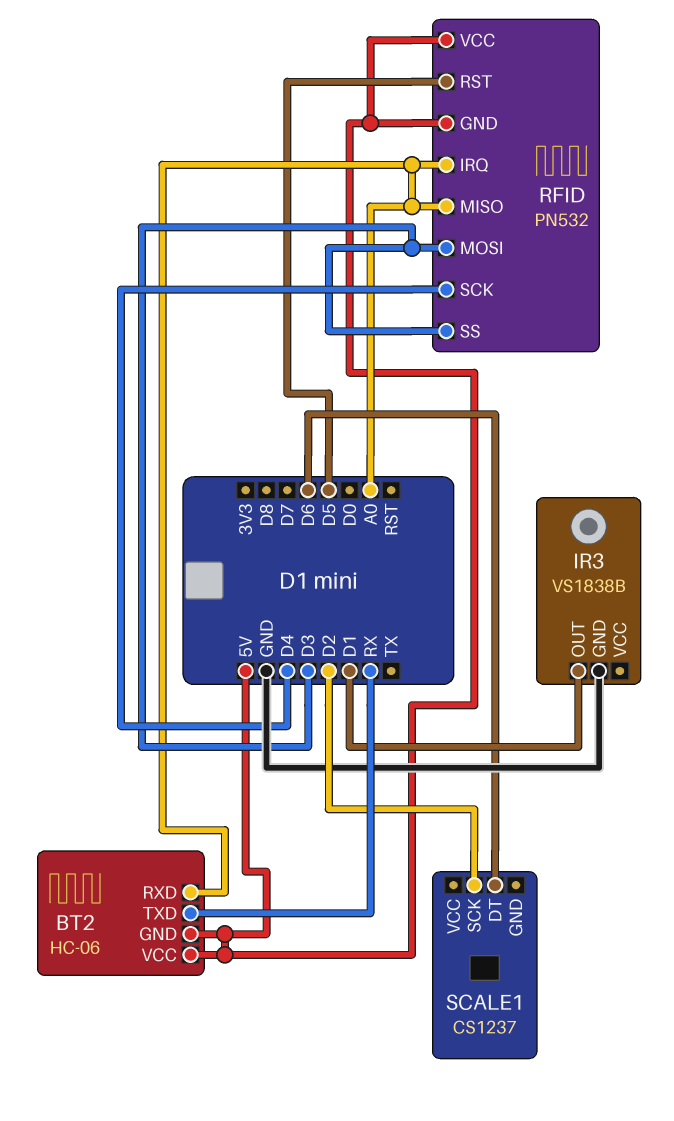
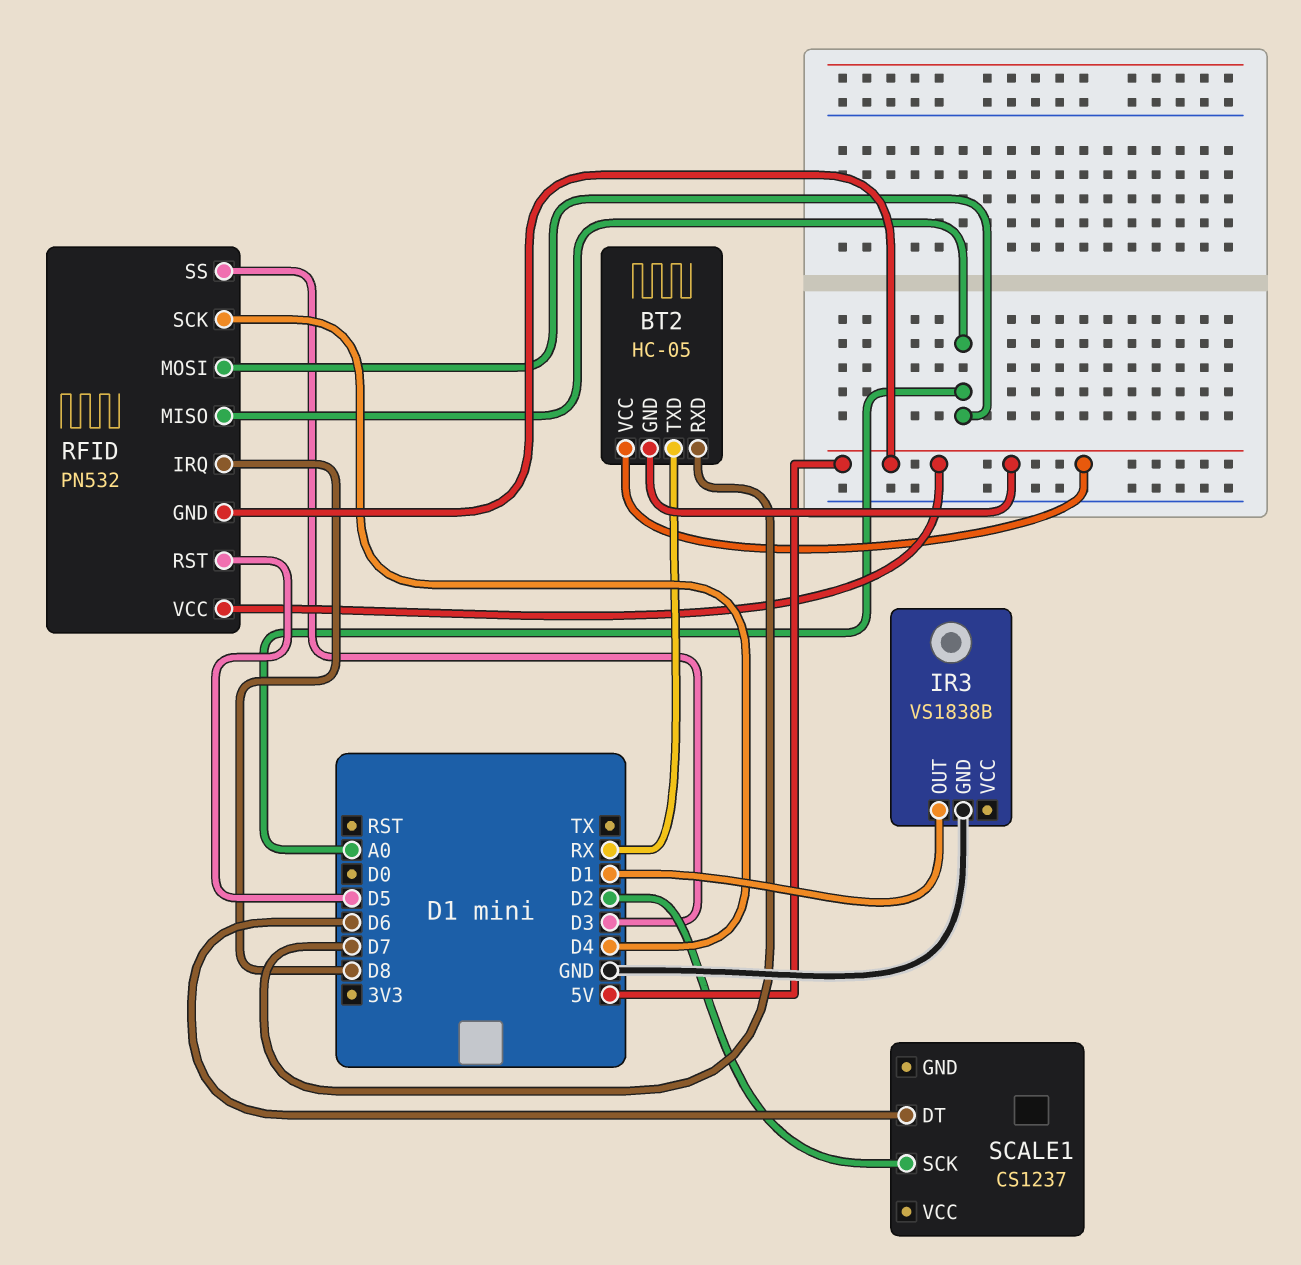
BT2: HC-06 -> HC-05
BT2 pin RXD: A0 -> D7
RFID pin IRQ: A0 -> D8
RFID pin MOSI: D3 -> A0

